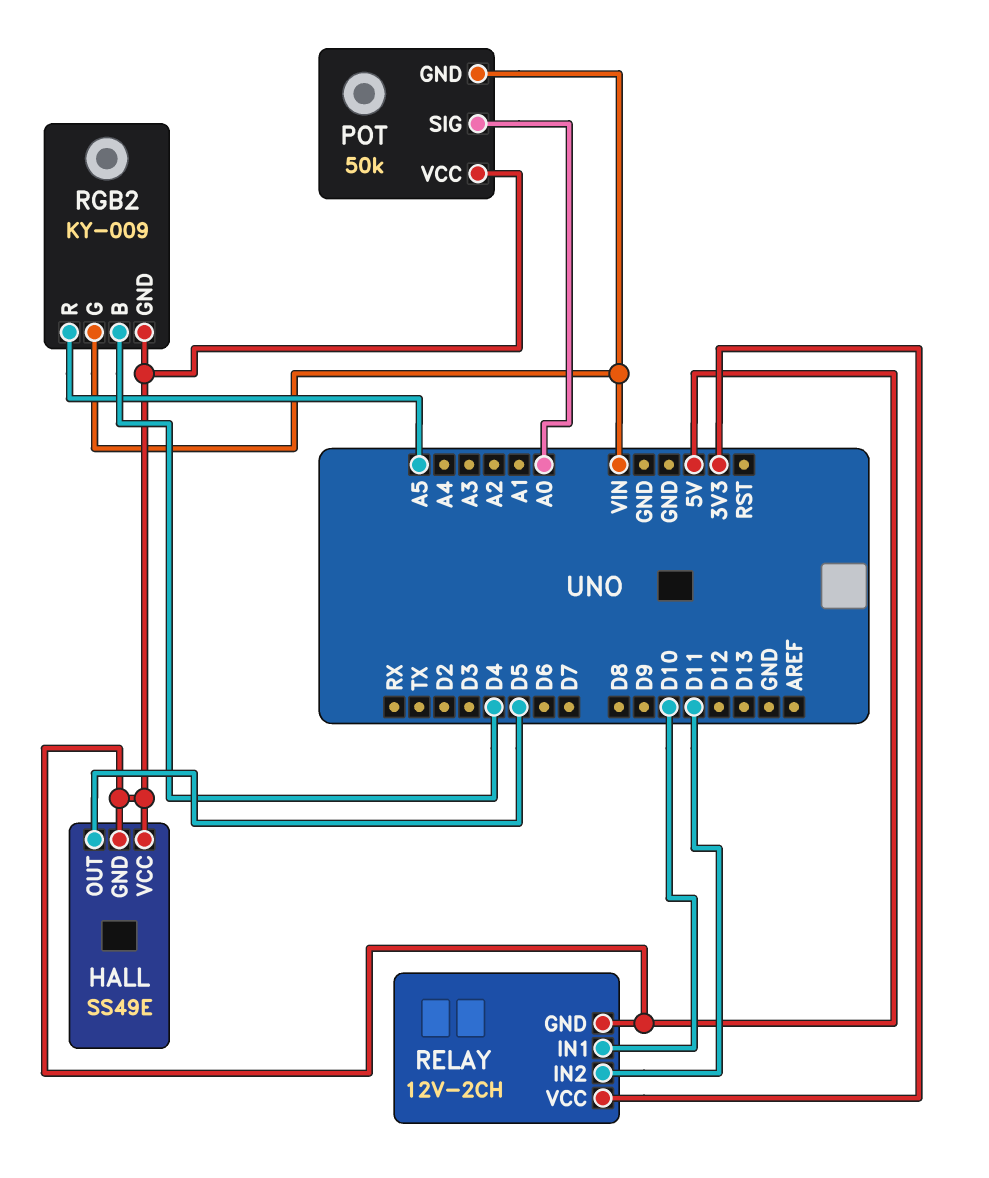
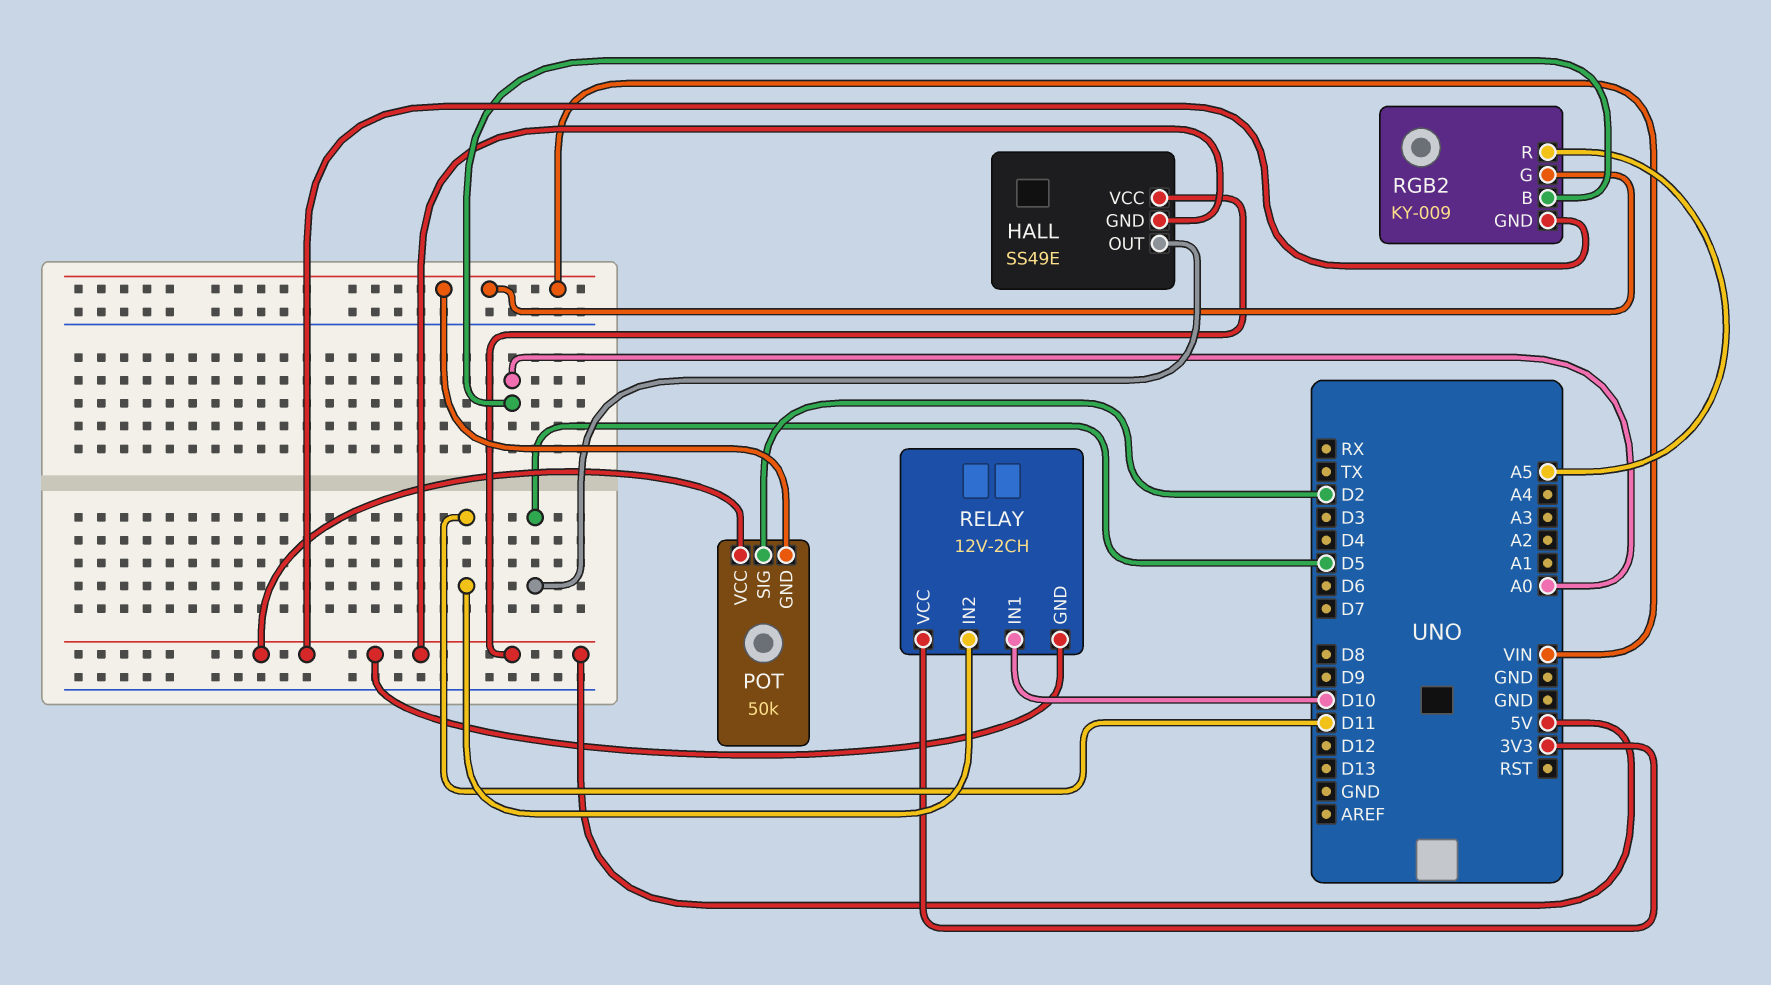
POT pin SIG: A0 -> D2
RGB2 pin B: D4 -> A0

